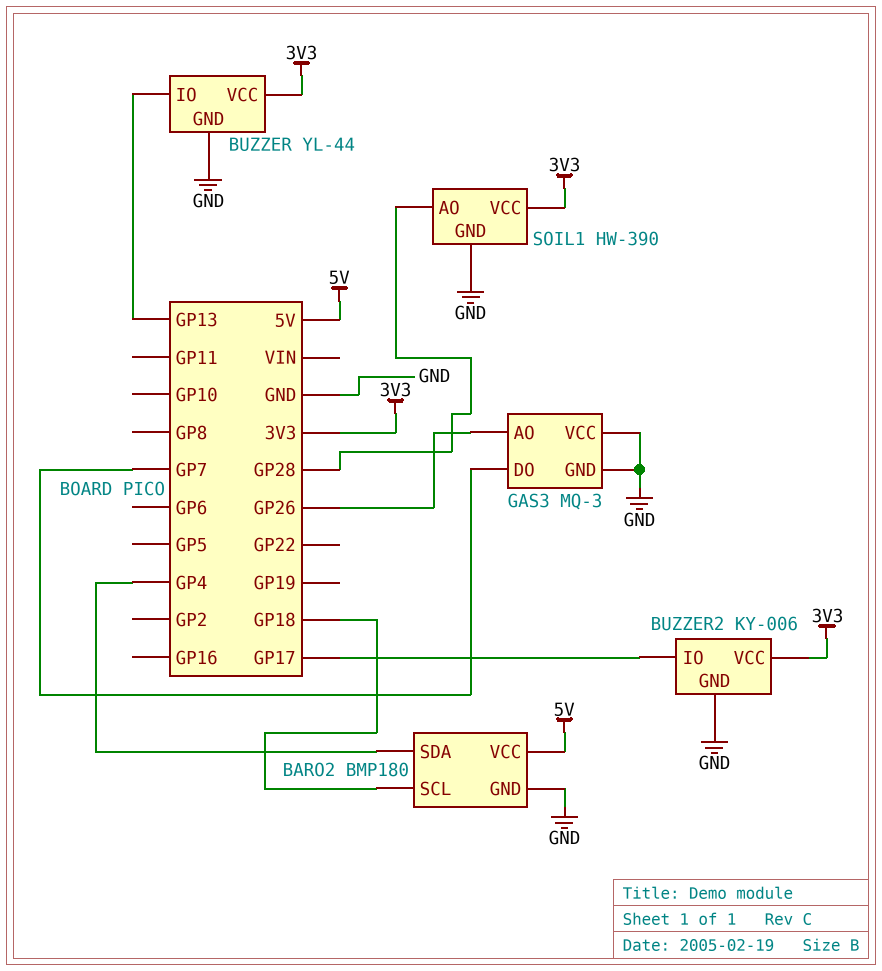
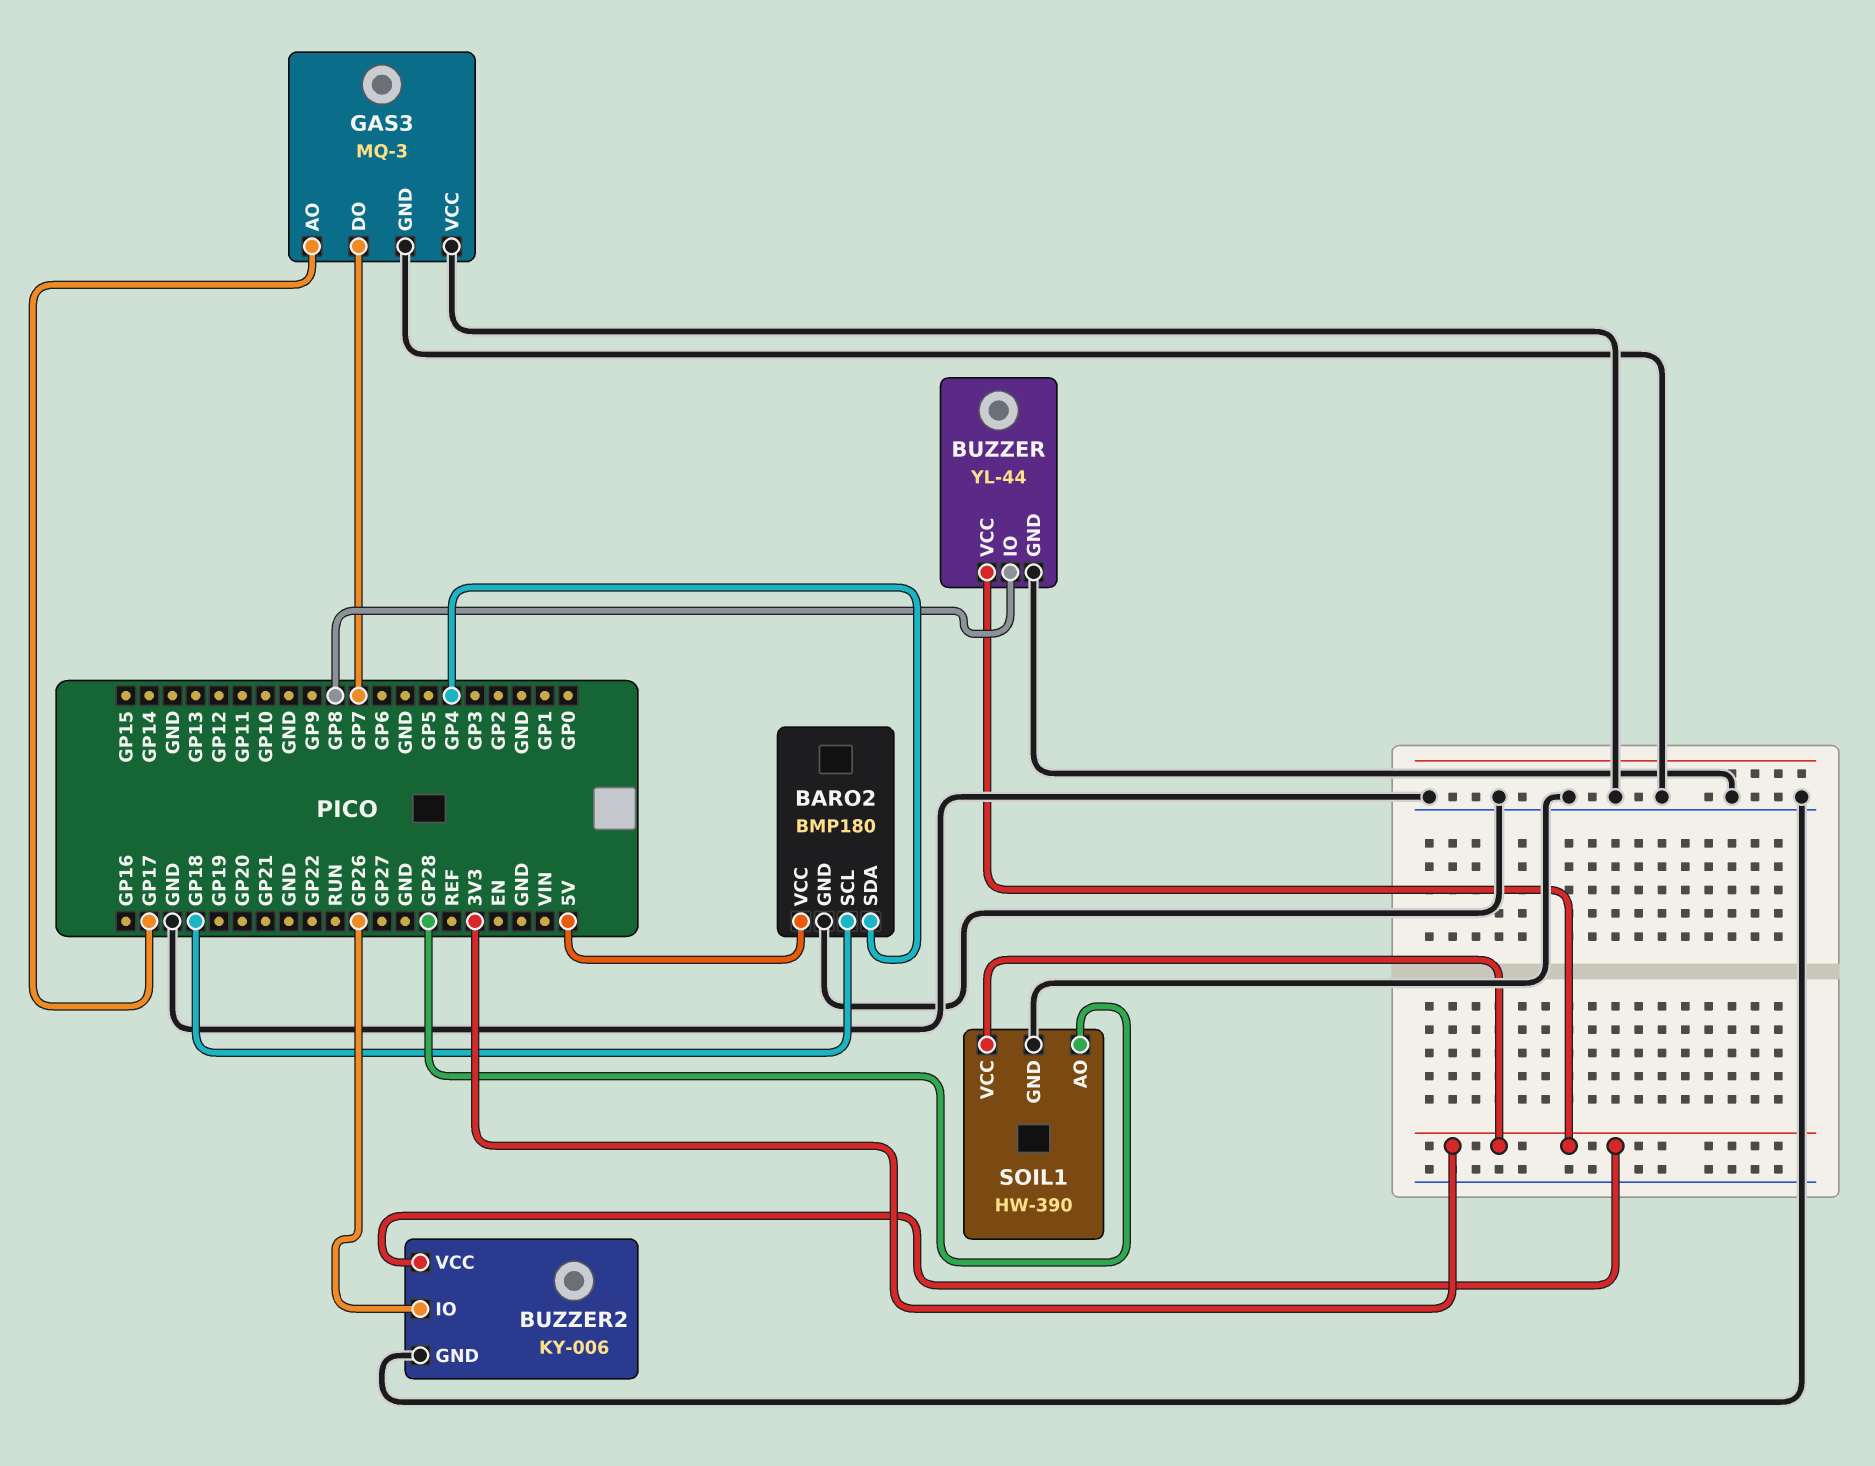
BUZZER pin IO: GP13 -> GP8
BUZZER2 pin IO: GP17 -> GP26
GAS3 pin AO: GP26 -> GP17

